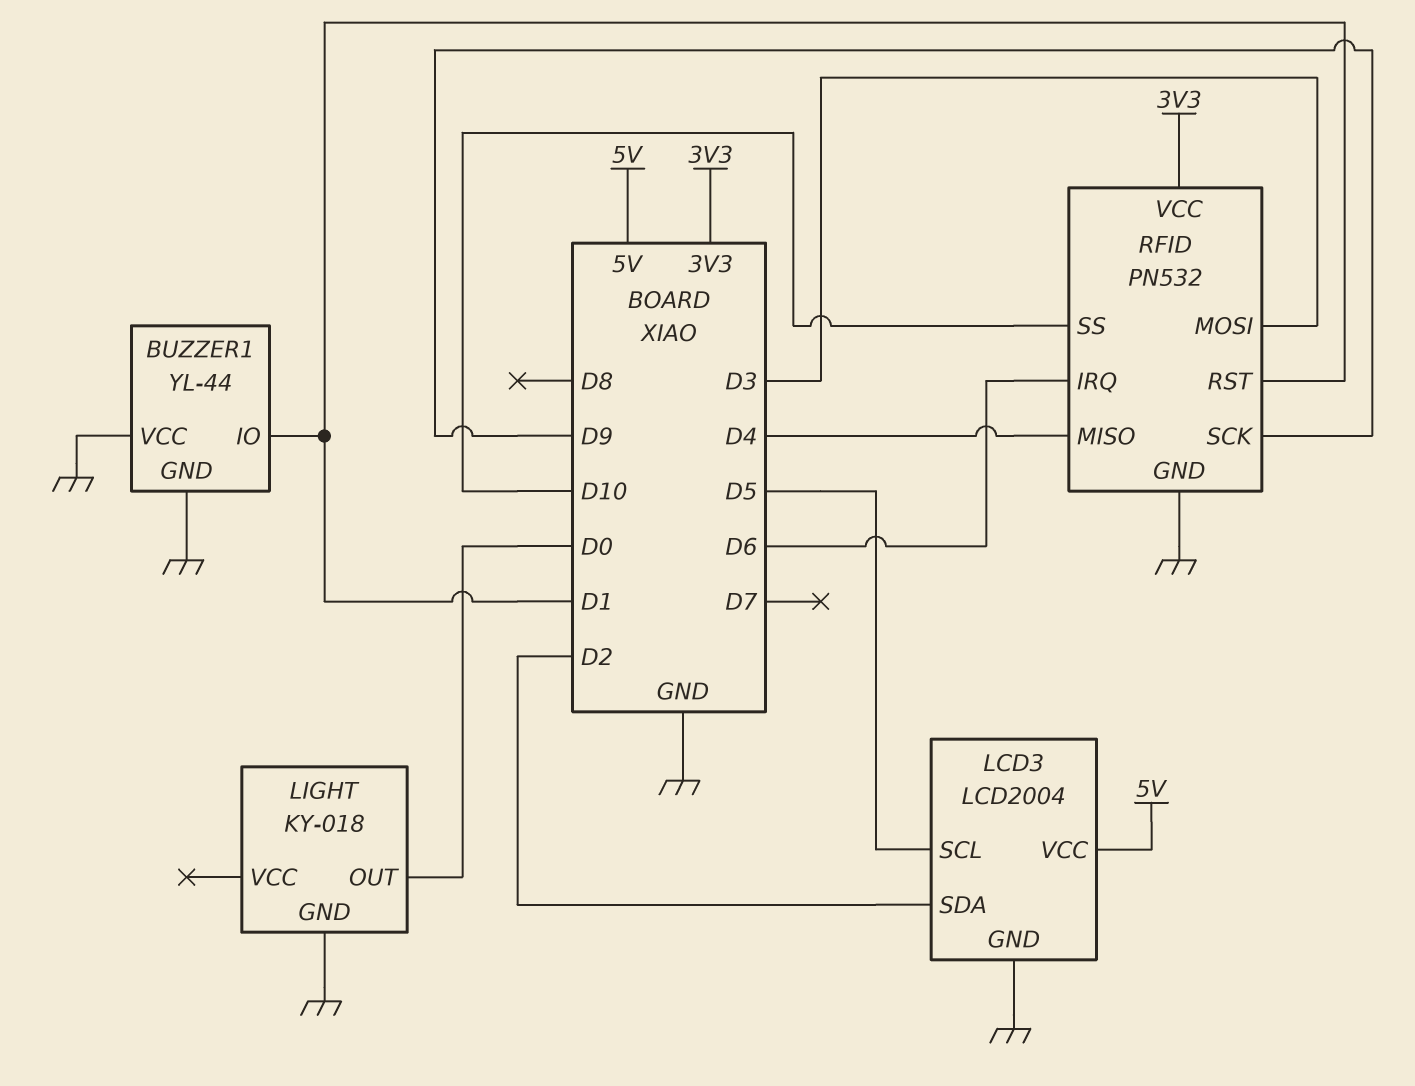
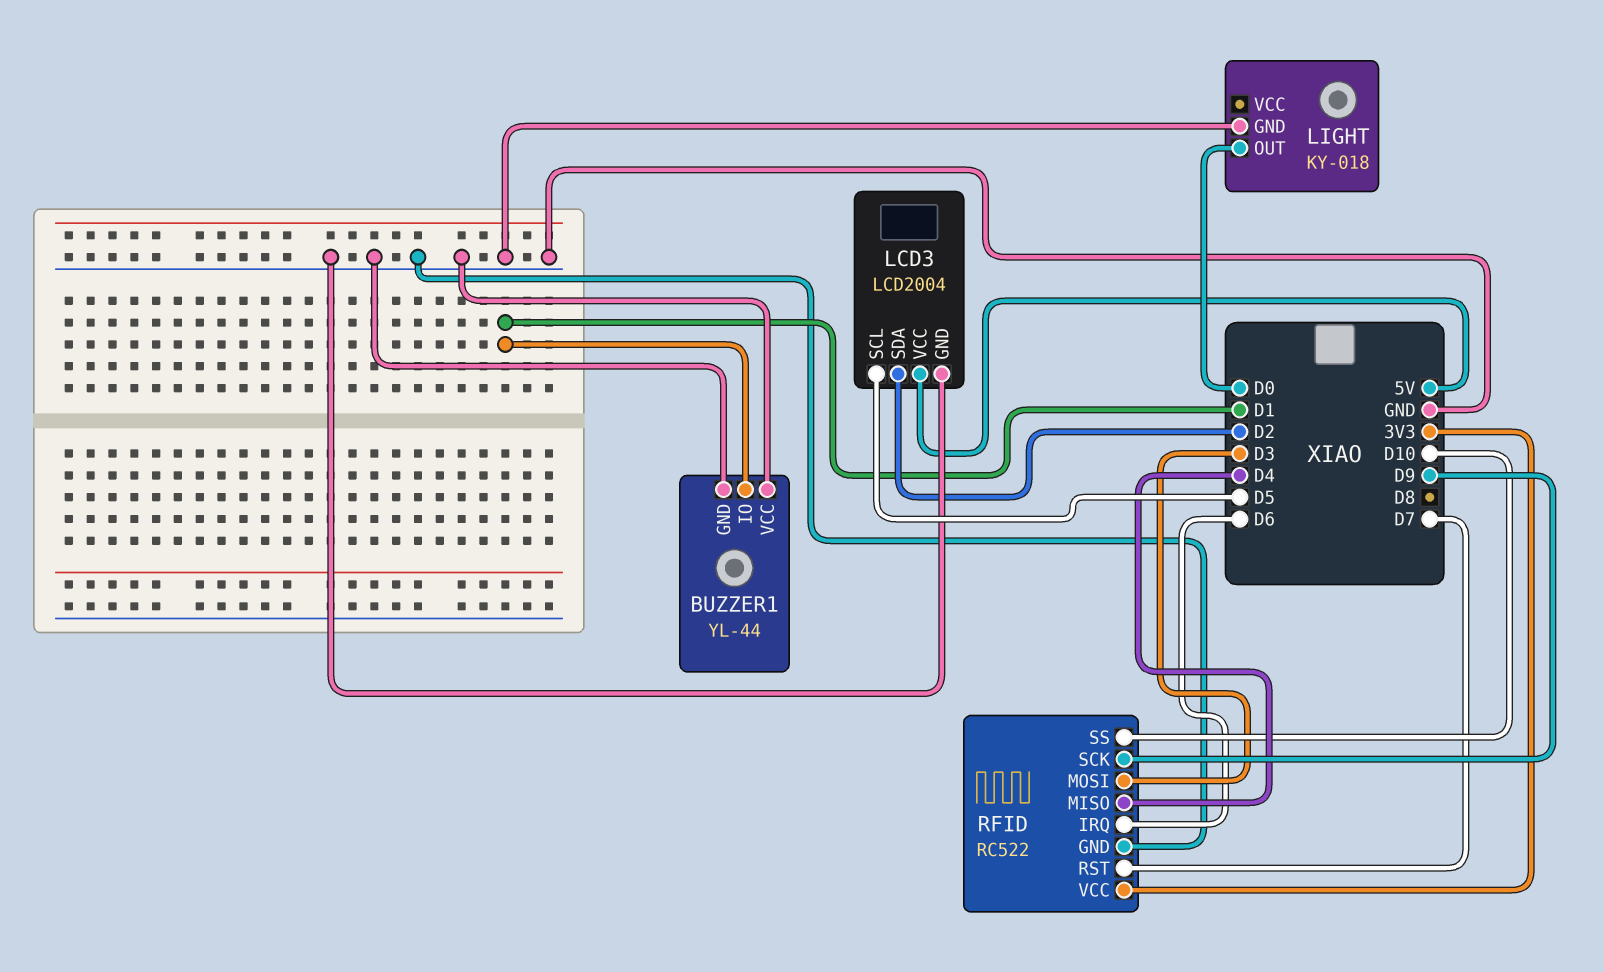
RFID: PN532 -> RC522
RFID pin RST: D1 -> D7

